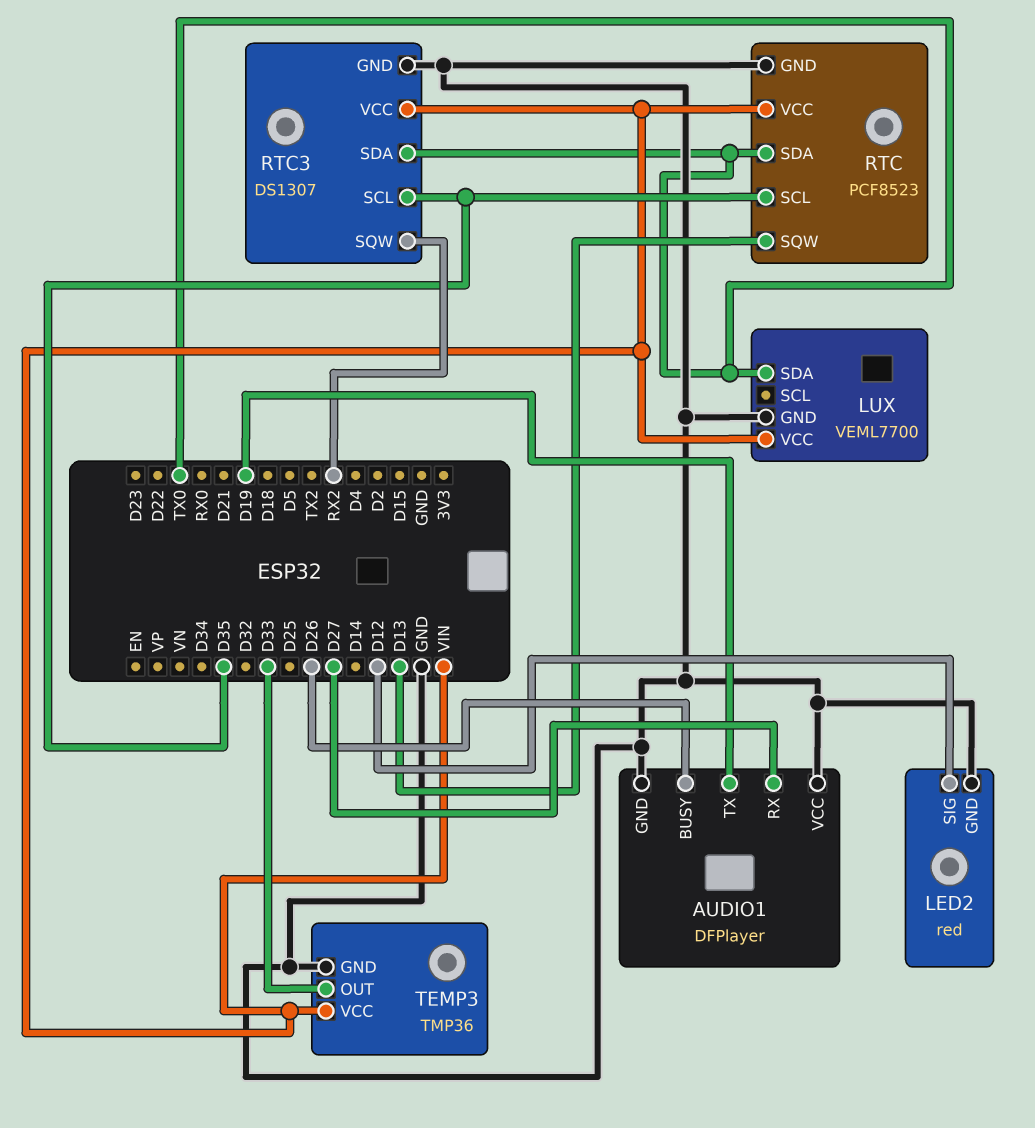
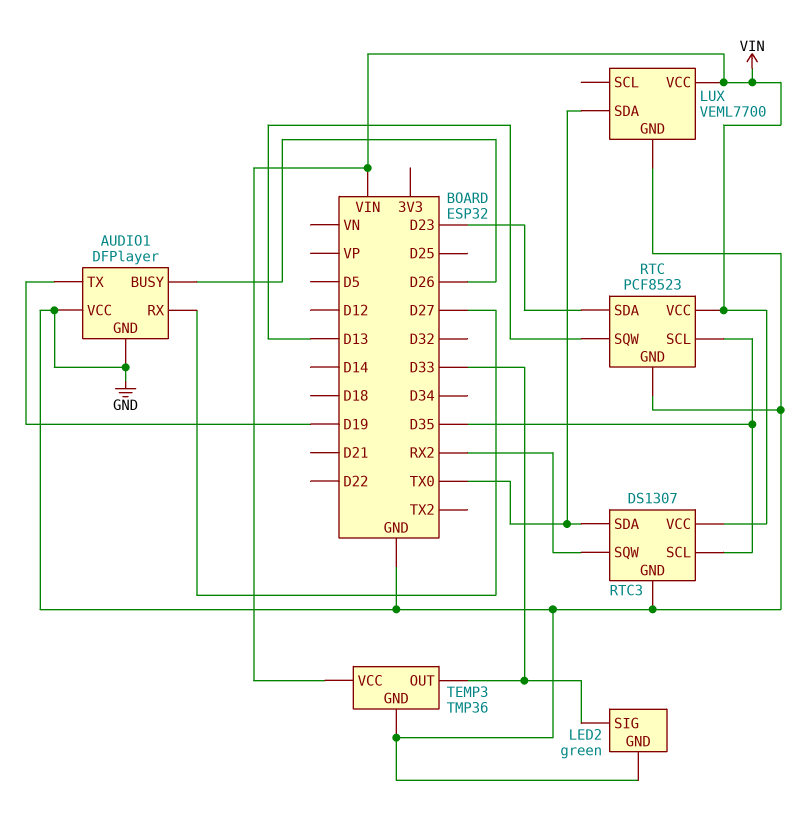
LED2: red -> green
LED2 pin SIG: D12 -> D33
RTC pin SDA: TX0 -> D23

